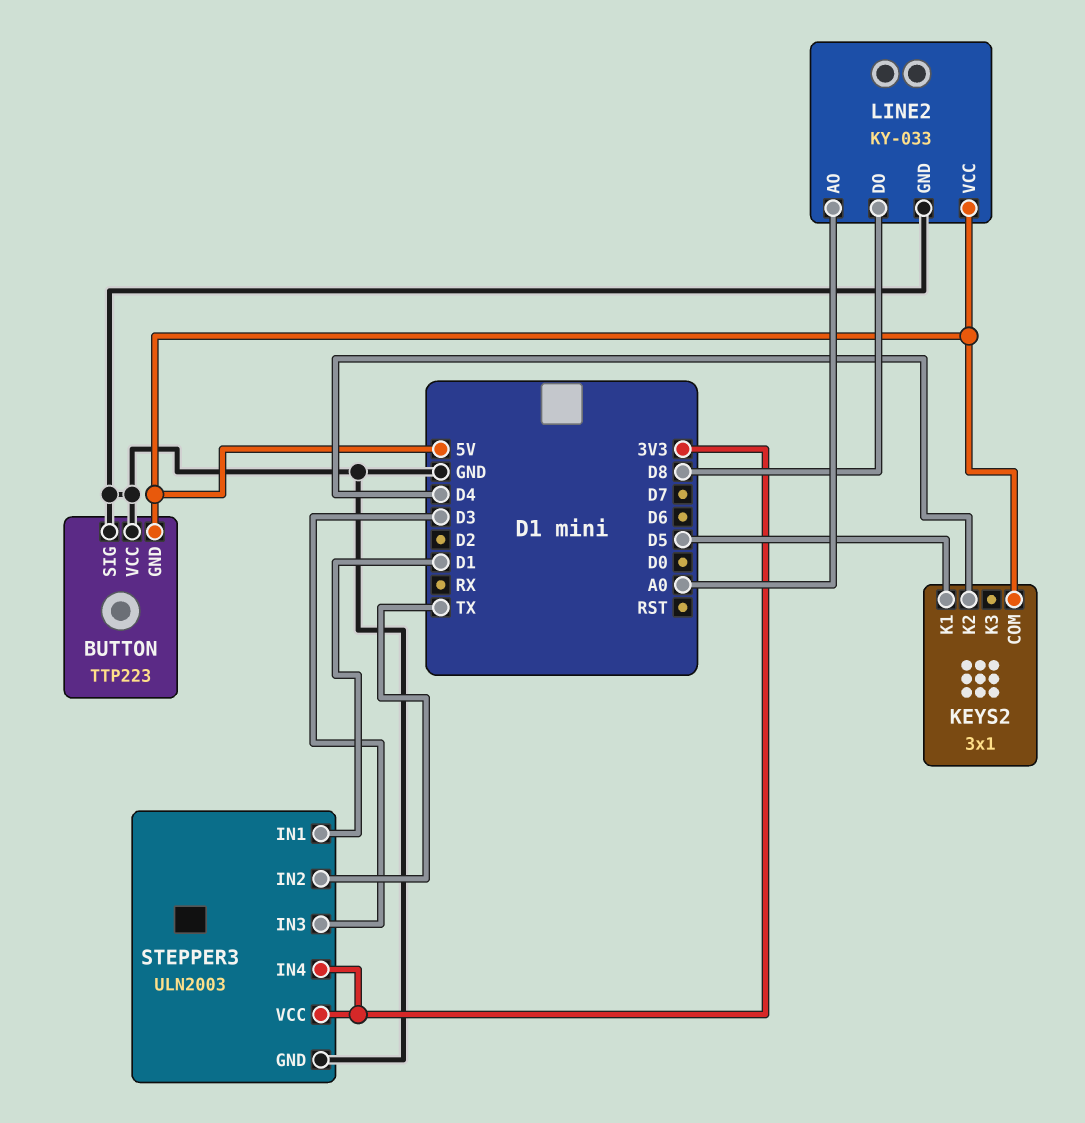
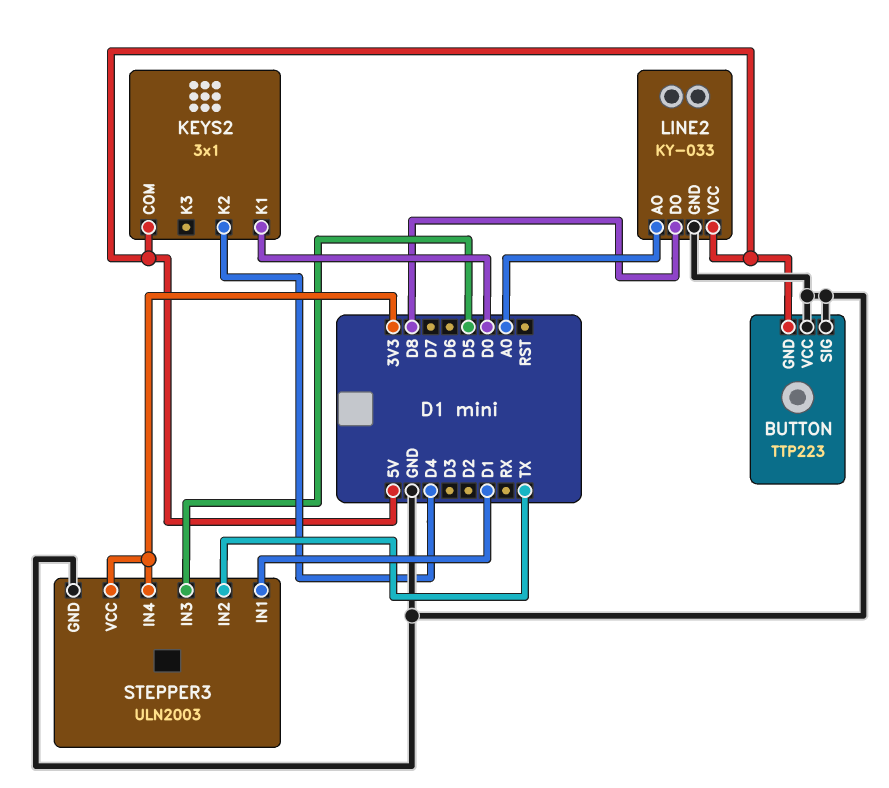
KEYS2 pin K1: D5 -> D0
STEPPER3 pin IN3: D3 -> D5

